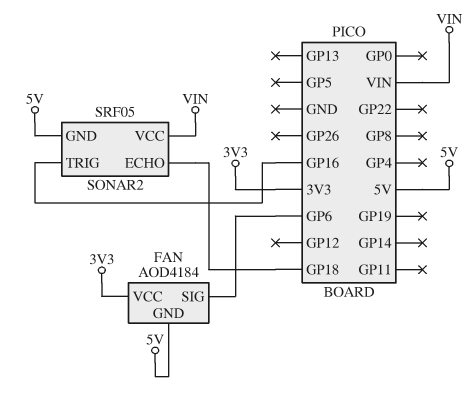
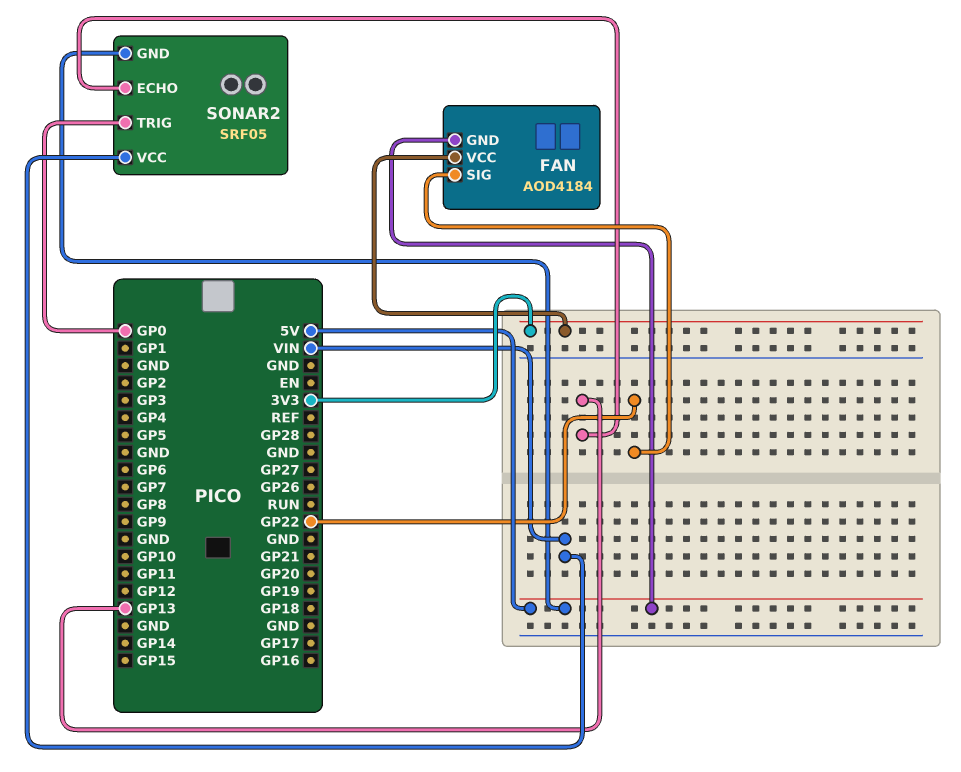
FAN pin SIG: GP6 -> GP22
SONAR2 pin ECHO: GP18 -> GP13
SONAR2 pin TRIG: GP16 -> GP0

